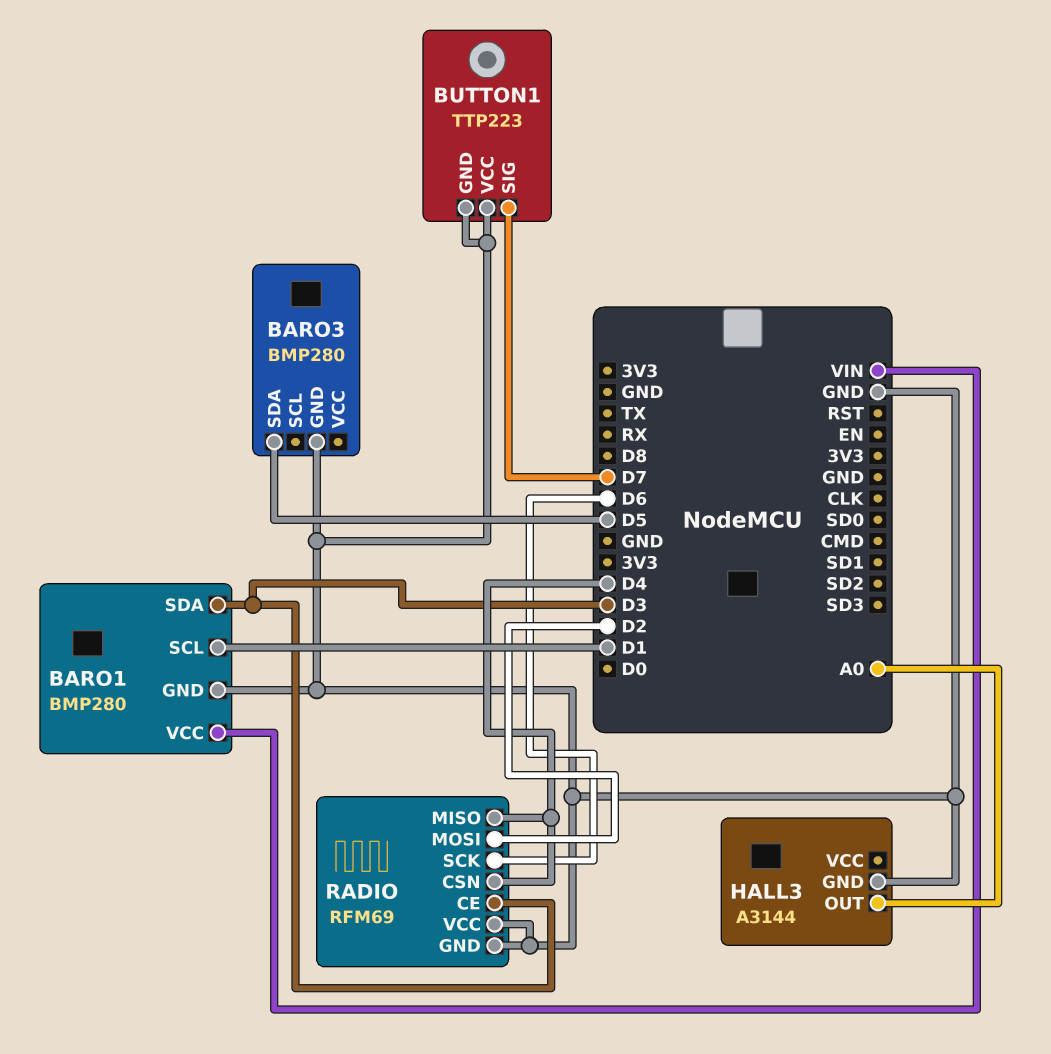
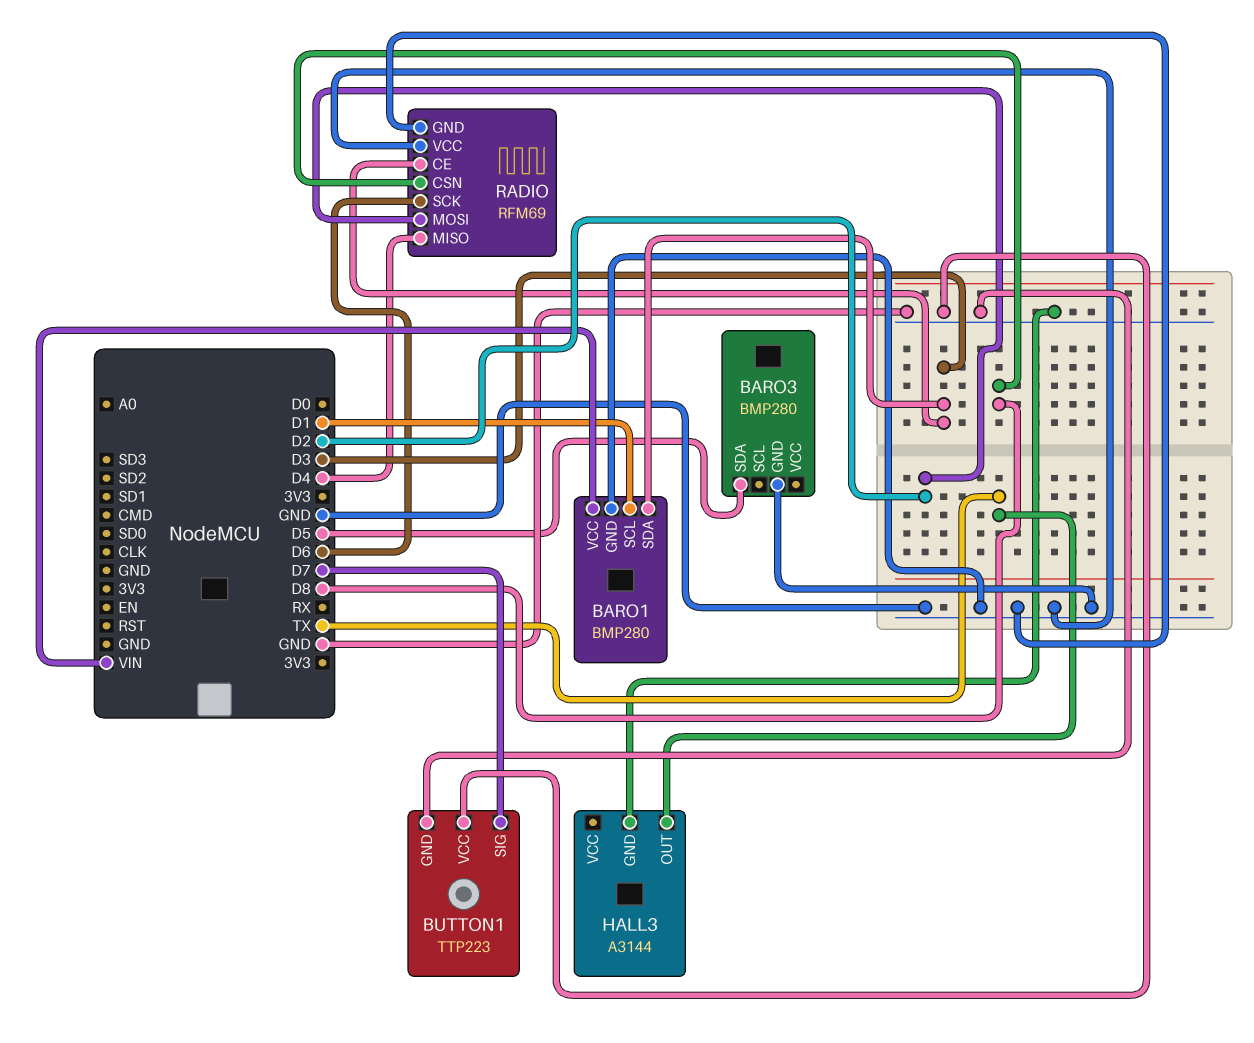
HALL3 pin OUT: A0 -> TX
RADIO pin CSN: D4 -> D8

